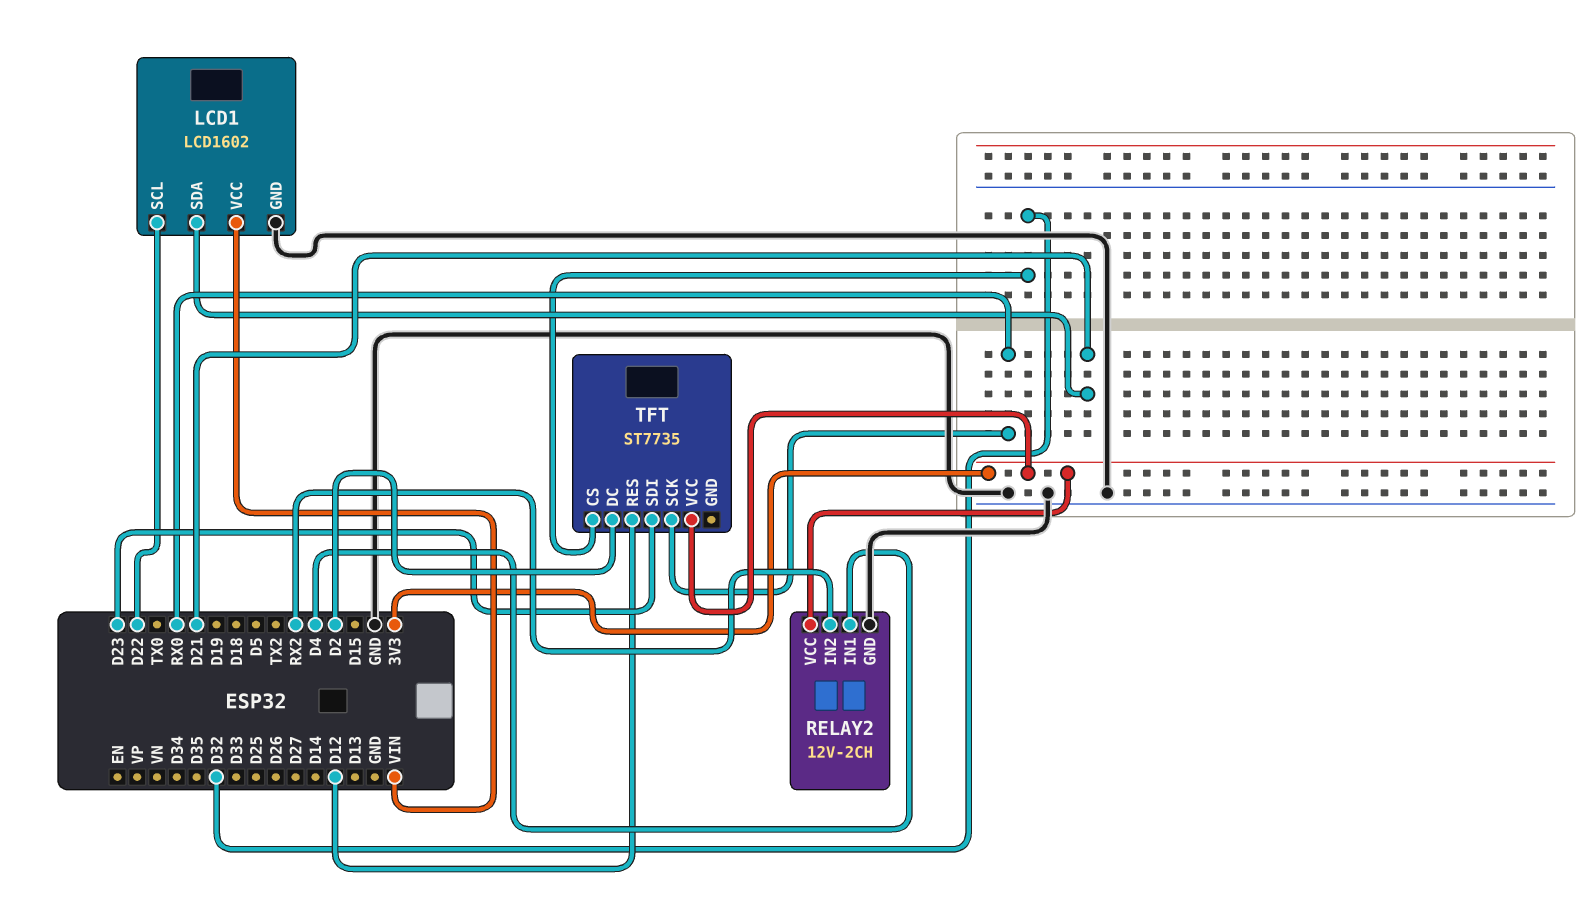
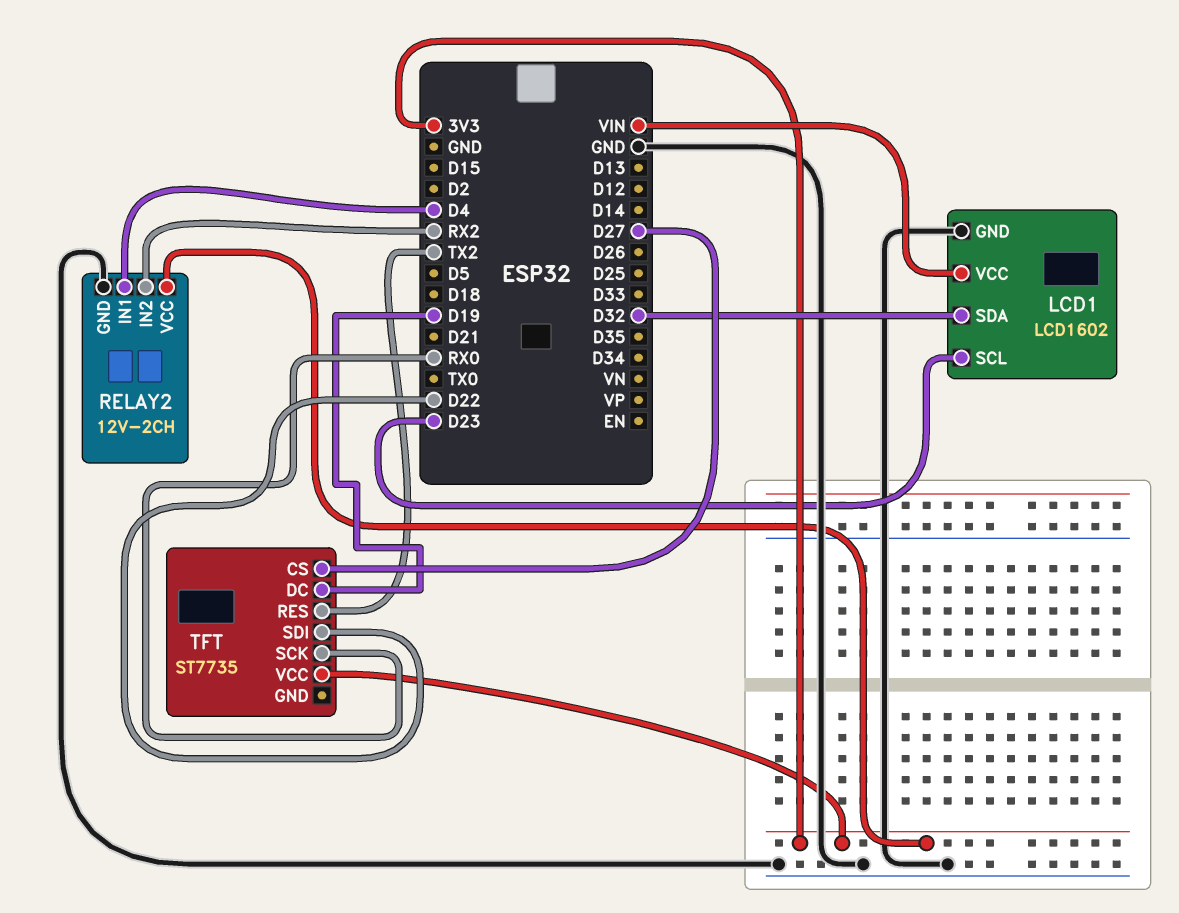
LCD1 pin SCL: D22 -> D23
LCD1 pin SDA: D21 -> D32
TFT pin CS: D32 -> D27
TFT pin DC: D2 -> D19
TFT pin RES: D12 -> TX2
TFT pin SDI: D23 -> D22

